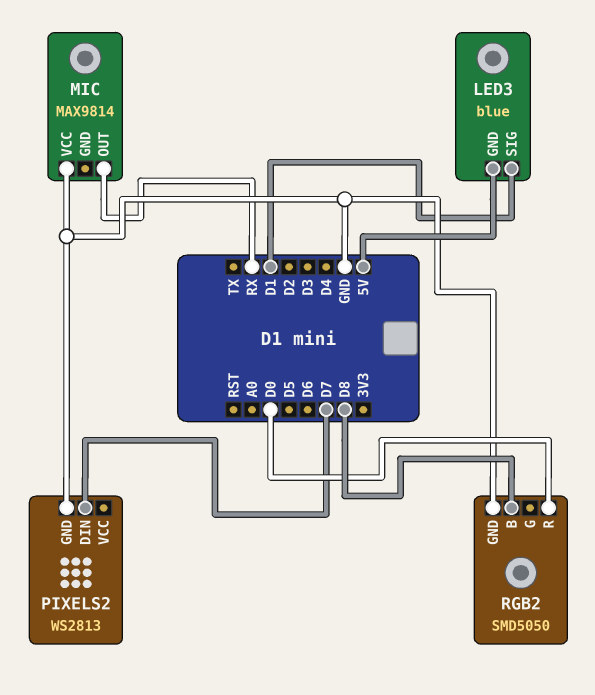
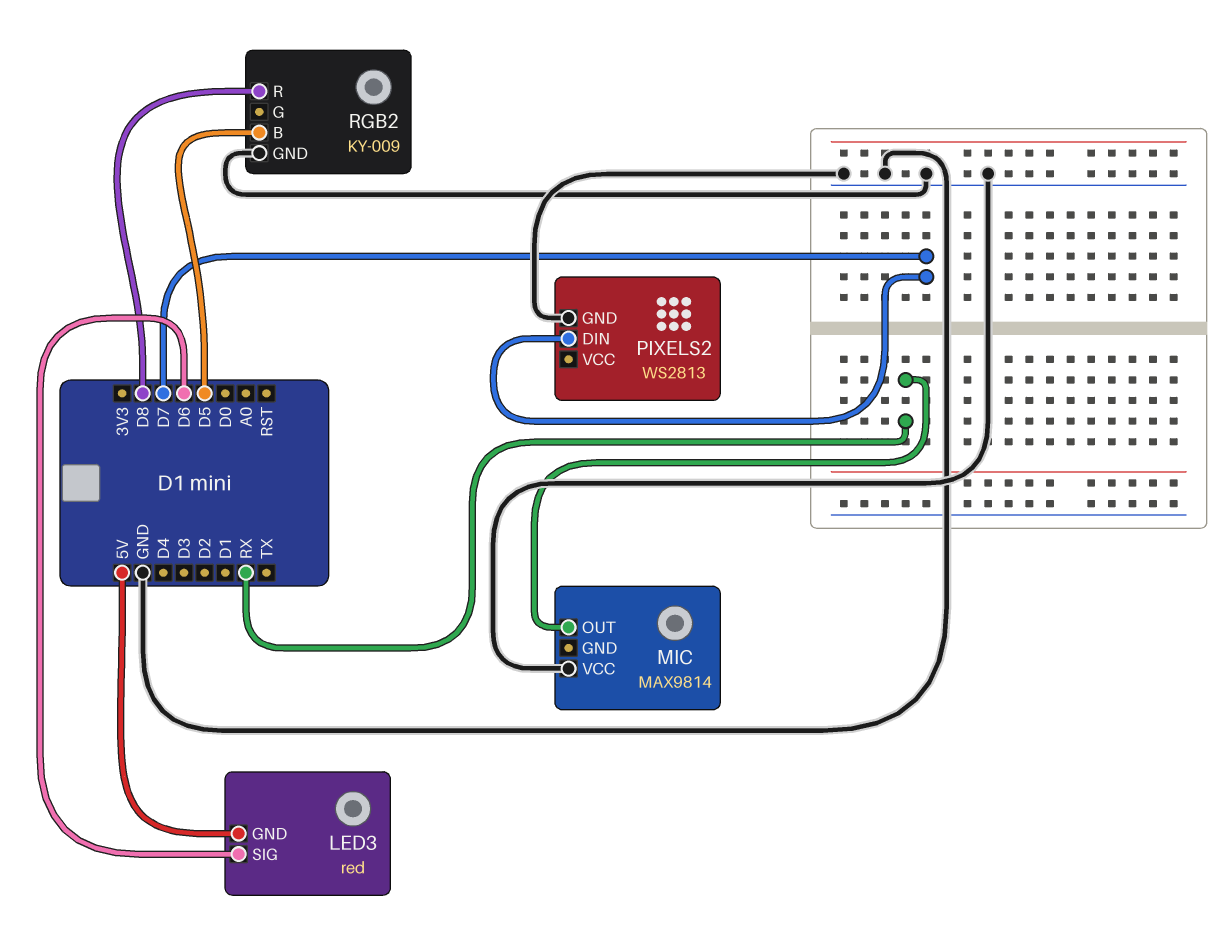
LED3: blue -> red
LED3 pin SIG: D1 -> D6
RGB2: SMD5050 -> KY-009
RGB2 pin B: D8 -> D5
RGB2 pin R: D0 -> D8

